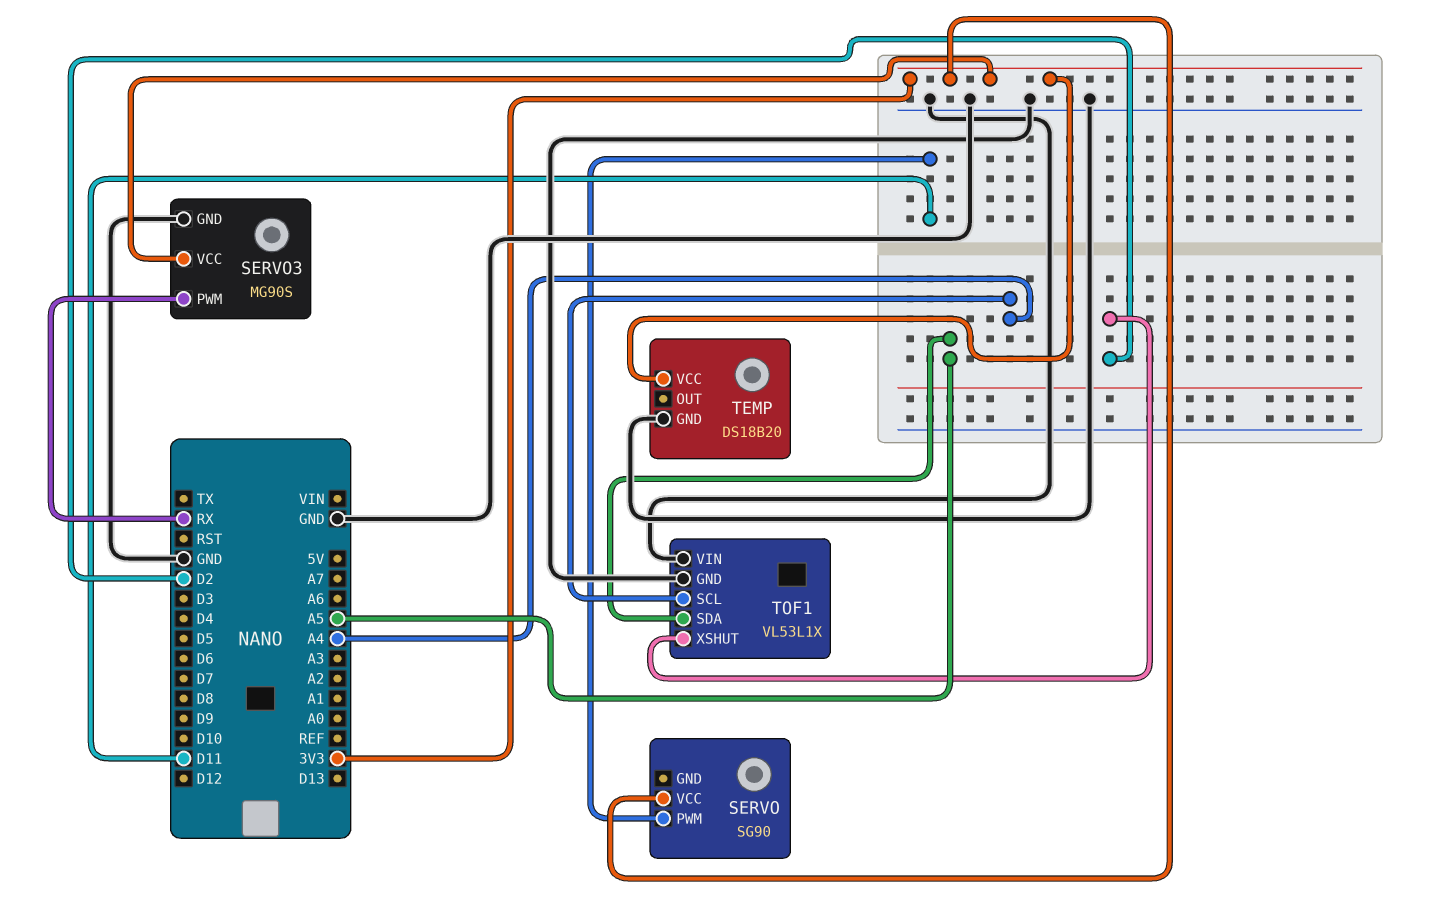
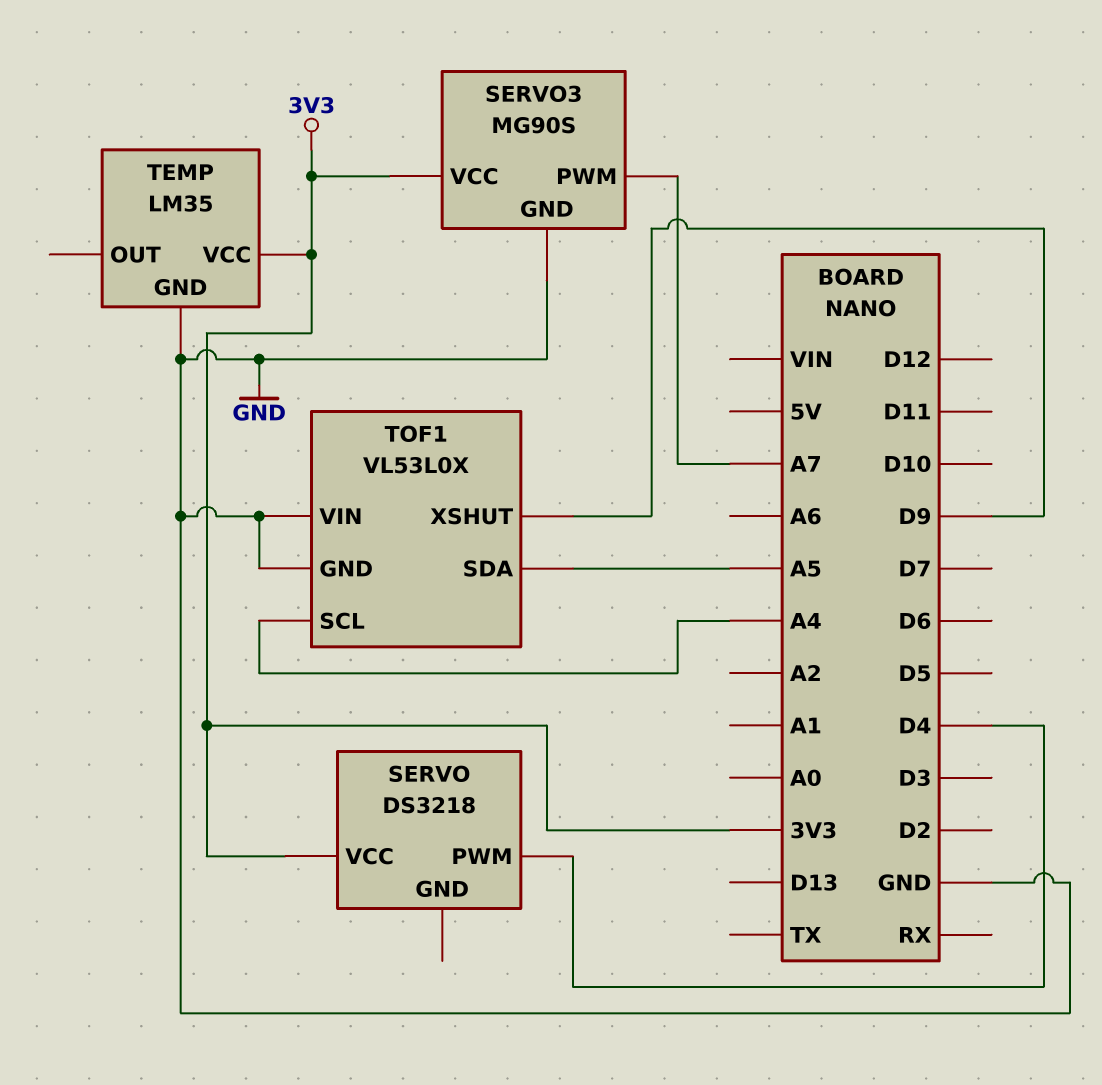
SERVO: SG90 -> DS3218
SERVO pin PWM: D11 -> D4
SERVO3 pin PWM: RX -> A7
TEMP: DS18B20 -> LM35
TOF1: VL53L1X -> VL53L0X
TOF1 pin XSHUT: D2 -> D9

